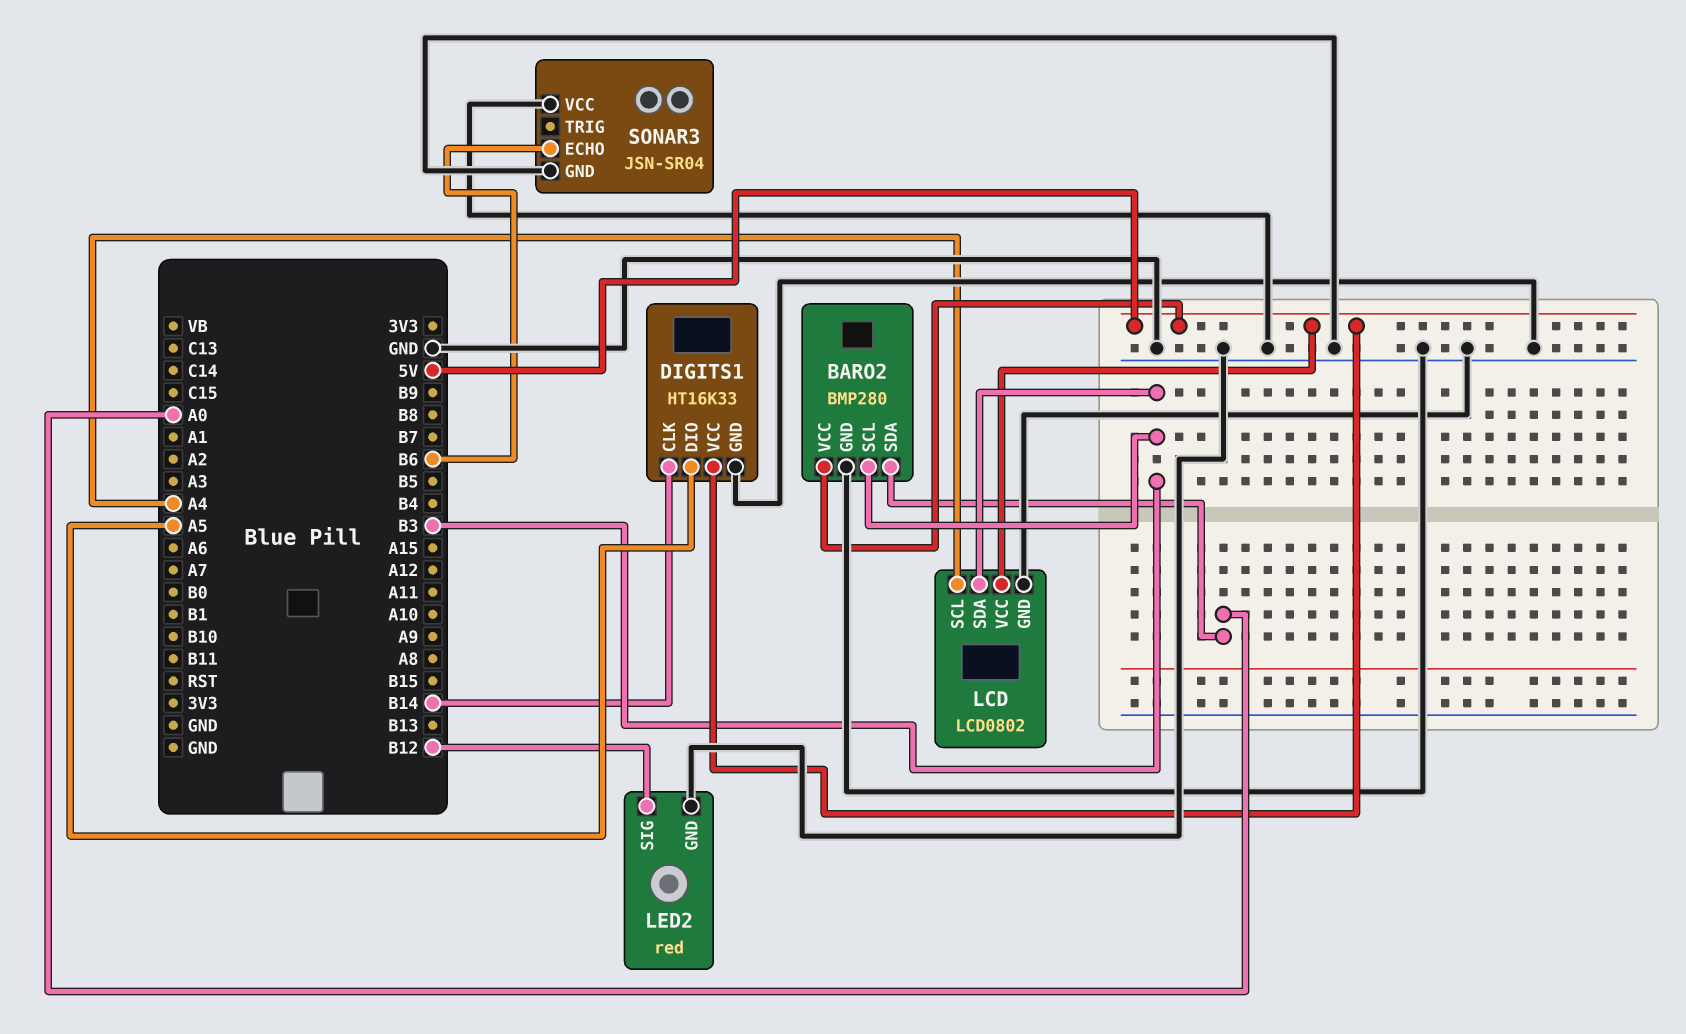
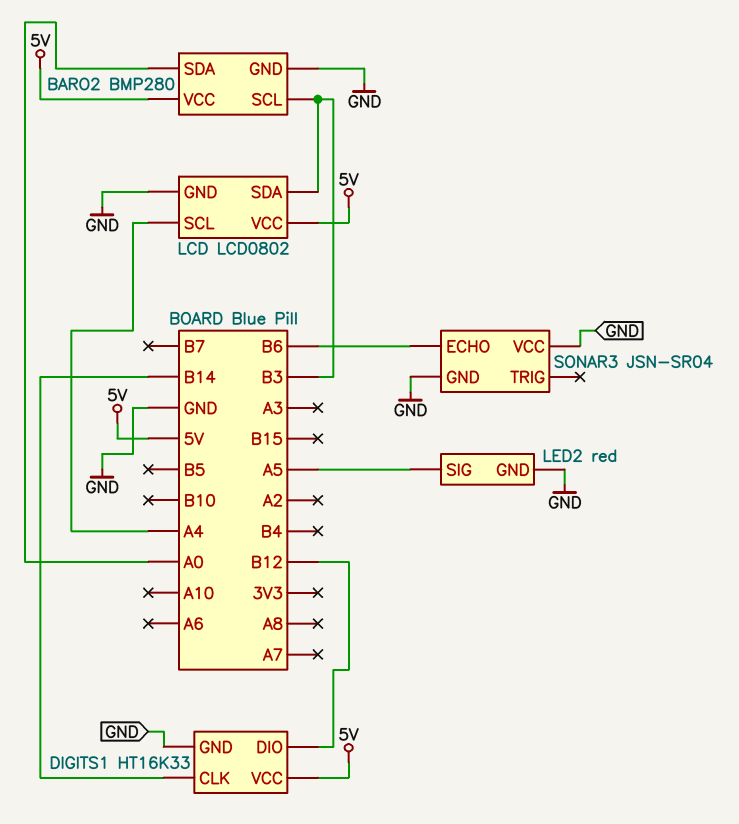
DIGITS1 pin DIO: A5 -> B12
LED2 pin SIG: B12 -> A5

